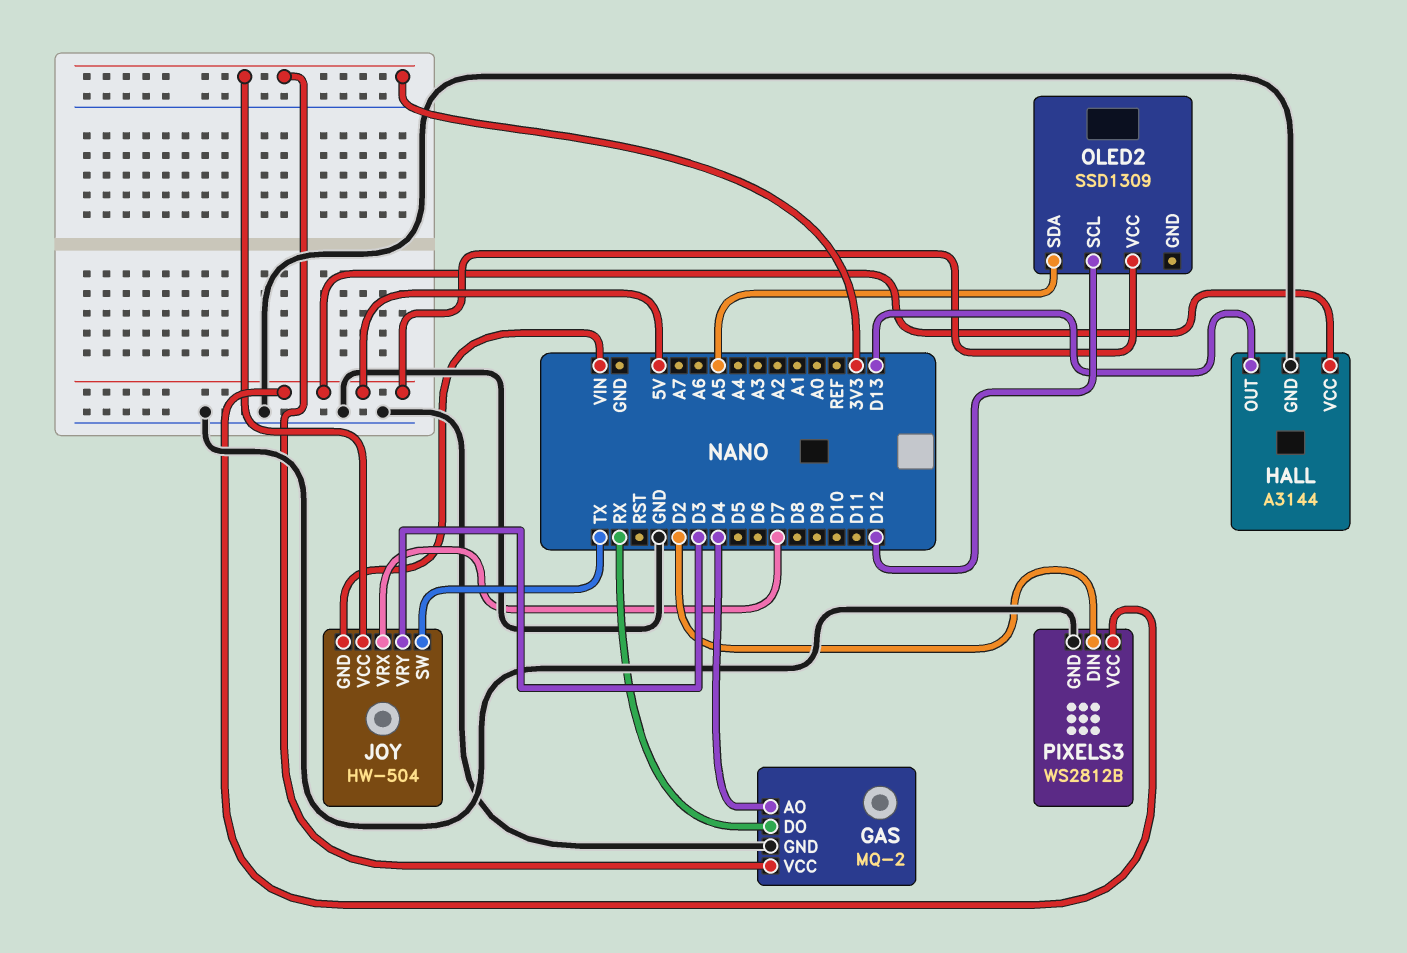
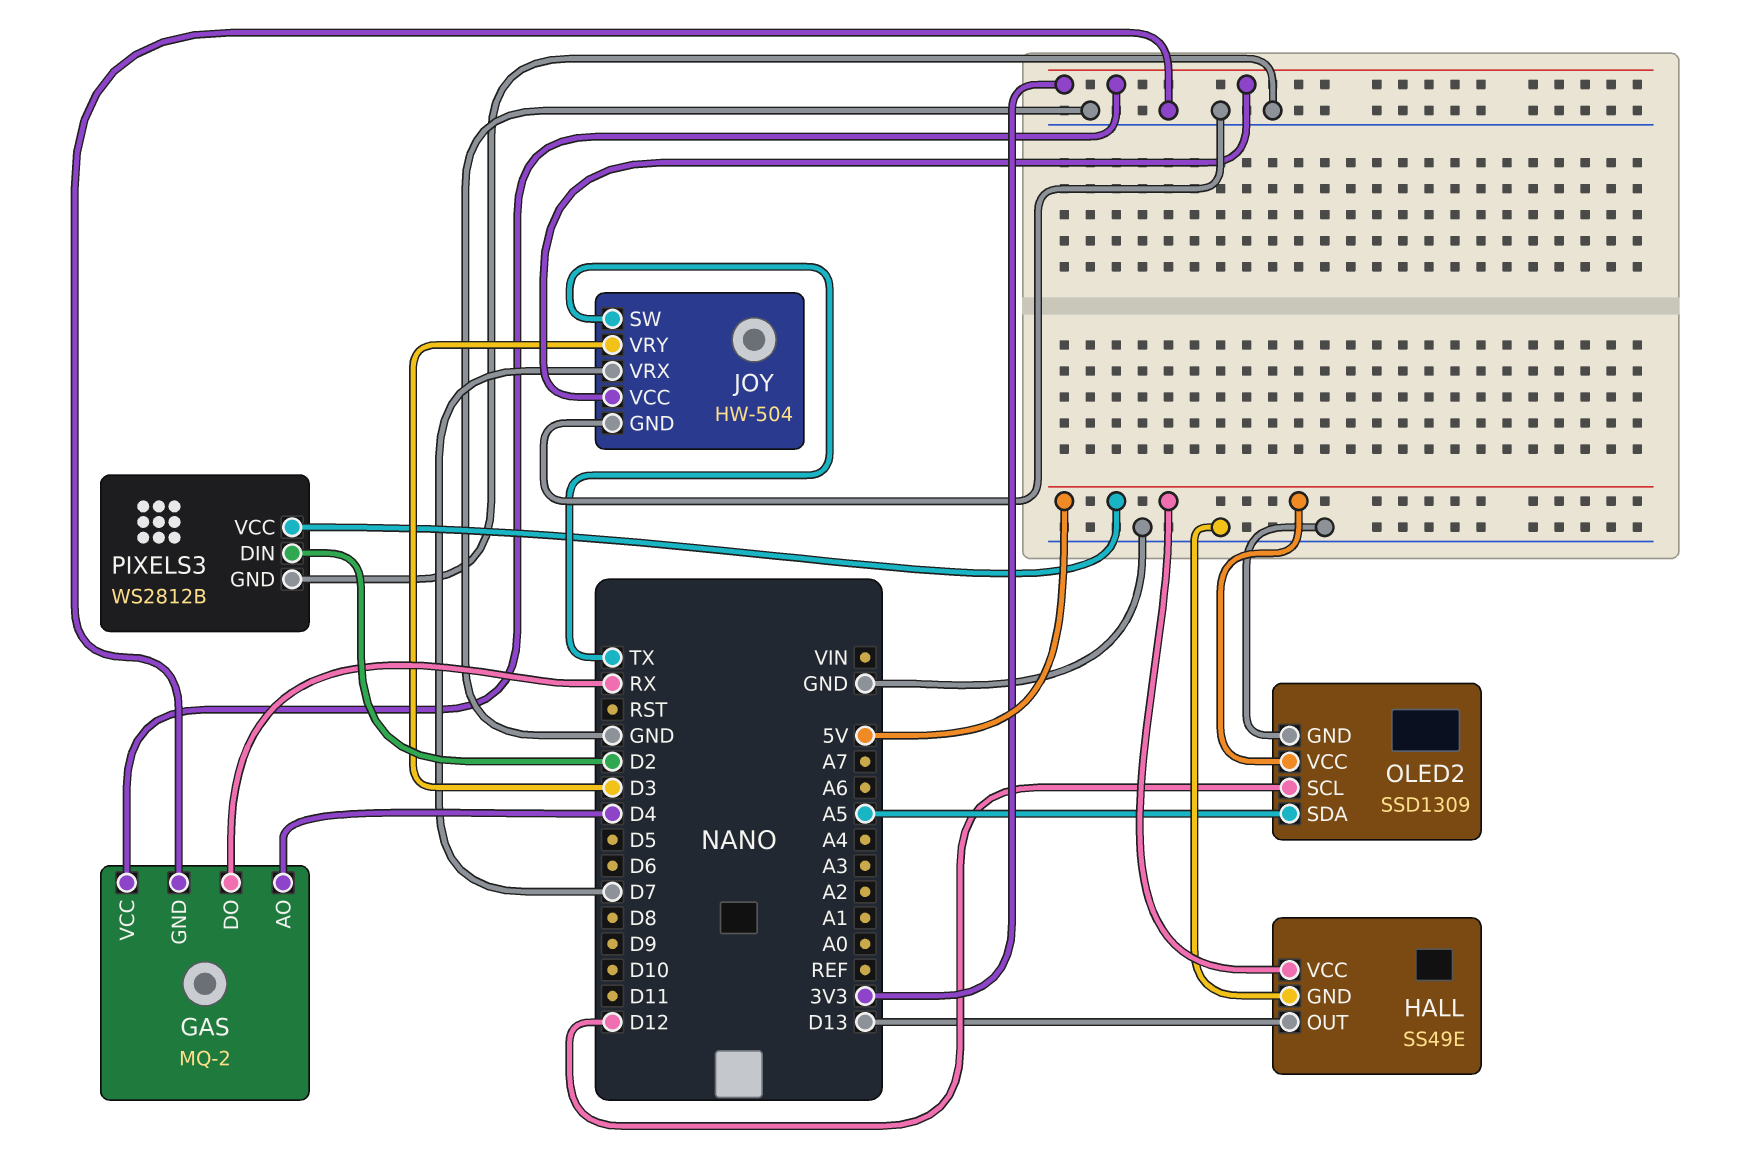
HALL: A3144 -> SS49E
JOY pin GND: VIN -> GND
OLED2 pin GND: none -> GND

